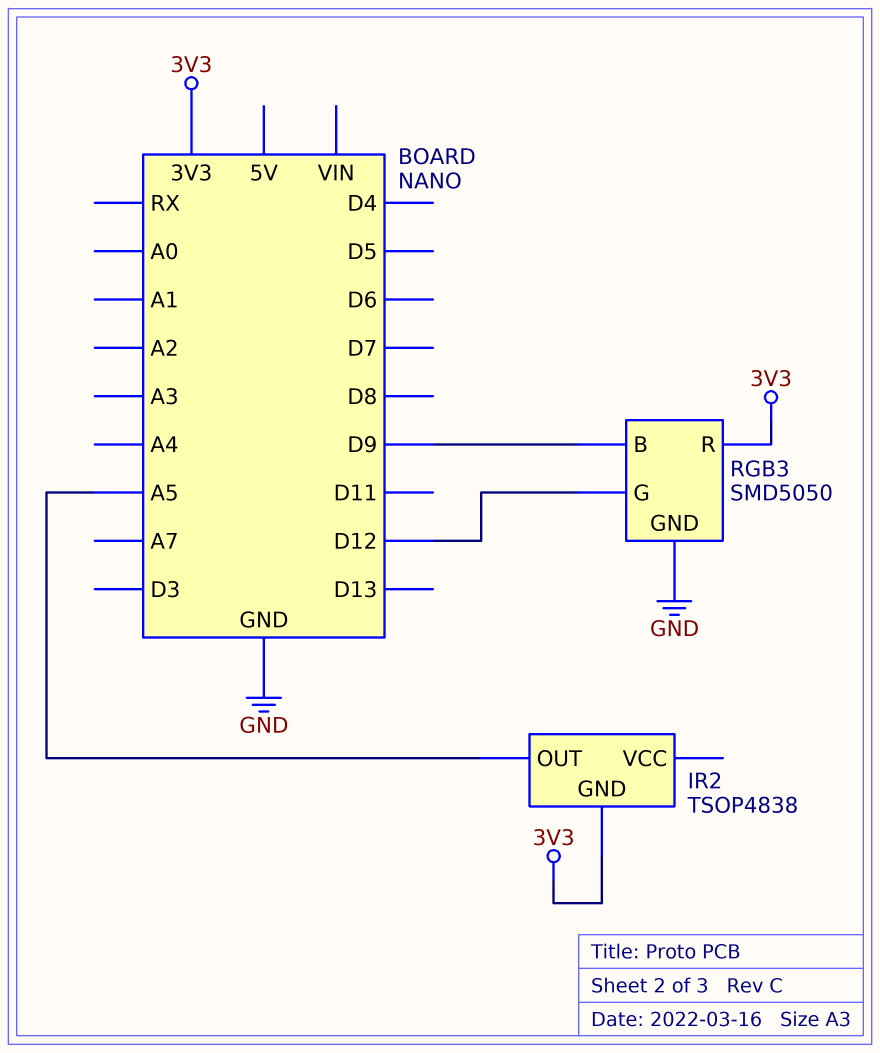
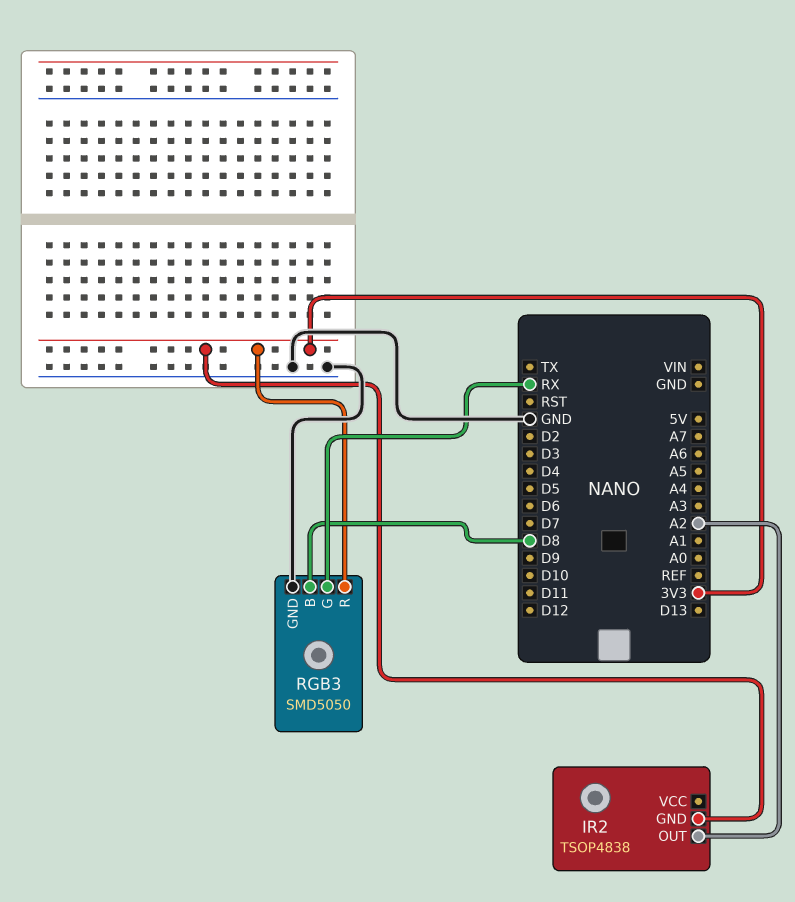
IR2 pin OUT: A5 -> A2
RGB3 pin B: D9 -> D8
RGB3 pin G: D12 -> RX

